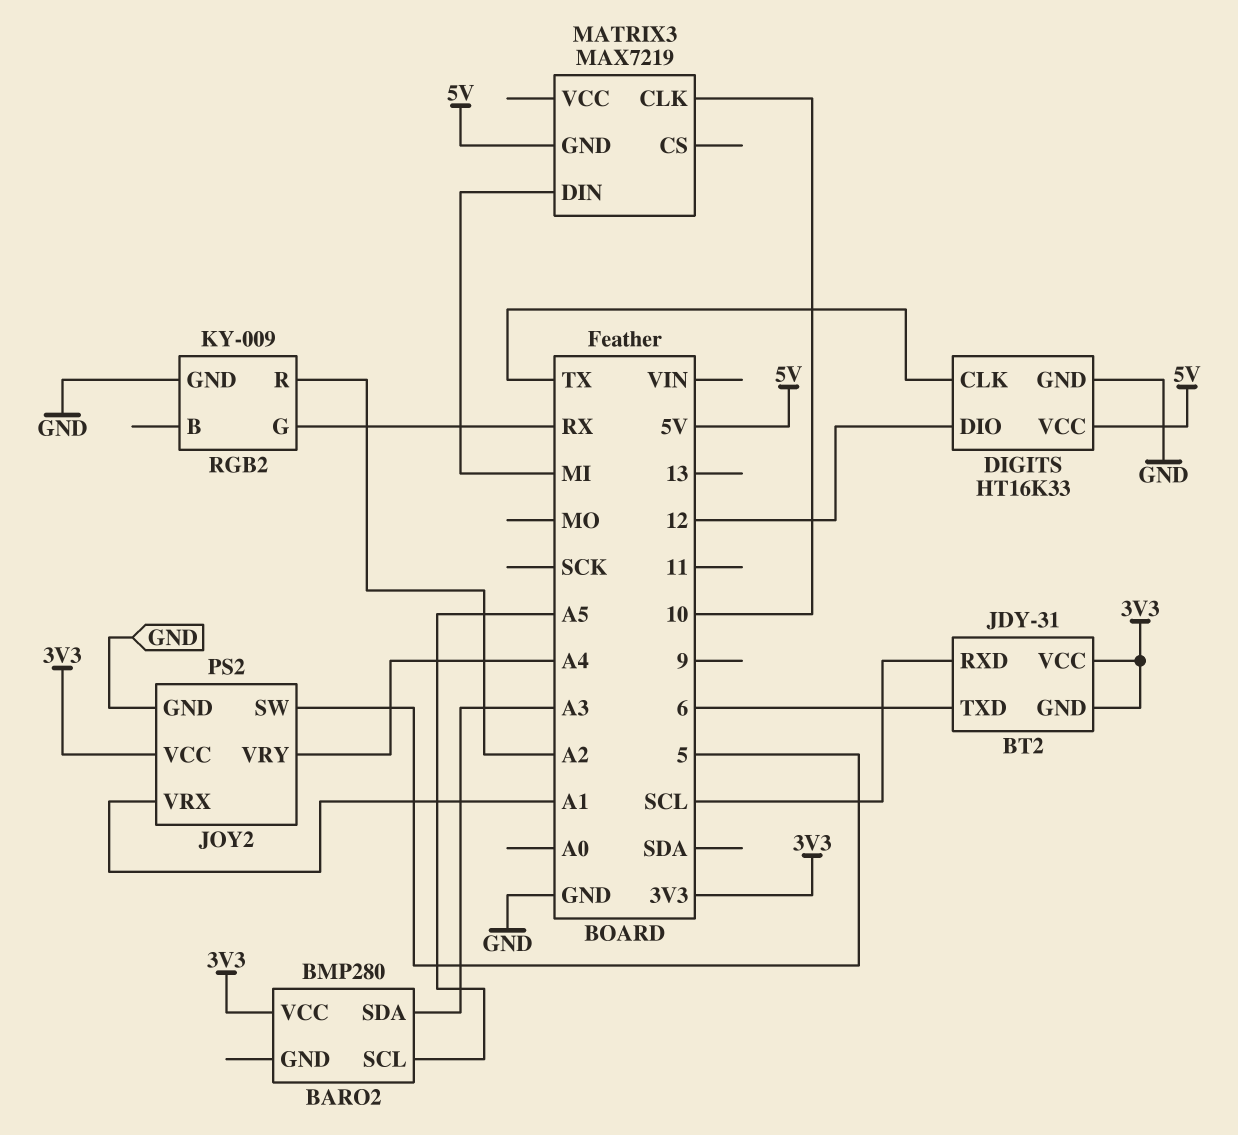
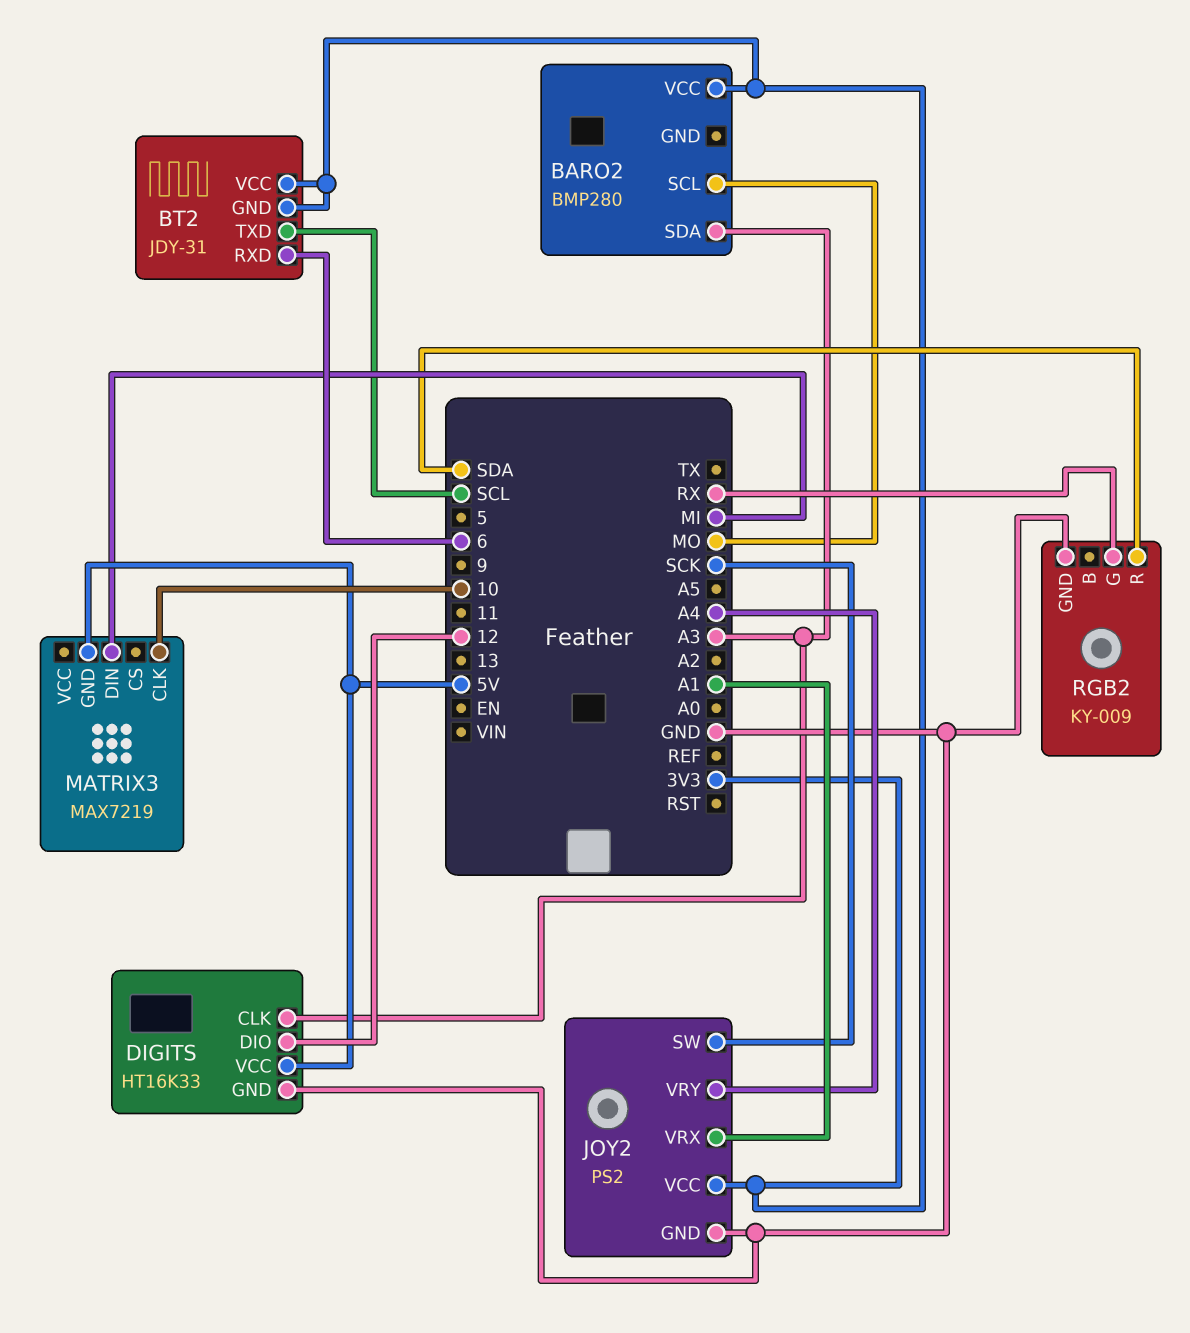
BARO2 pin SCL: A5 -> MO
BT2 pin RXD: SCL -> 6
BT2 pin TXD: 6 -> SCL
DIGITS pin CLK: TX -> A3
JOY2 pin SW: 5 -> SCK
RGB2 pin R: A2 -> SDA

